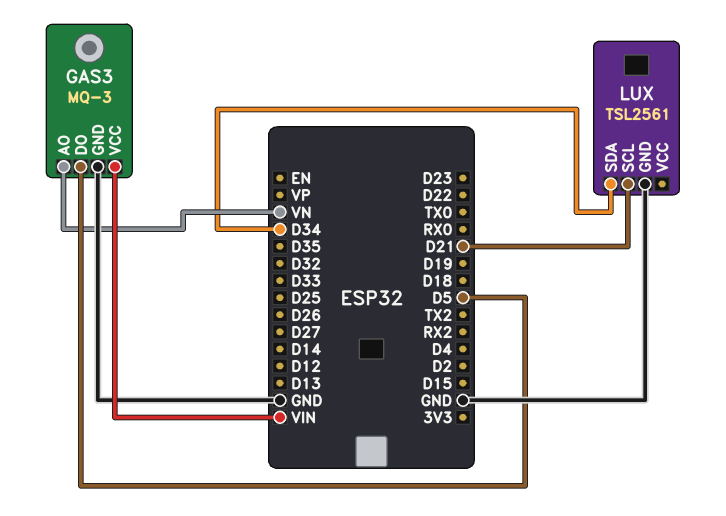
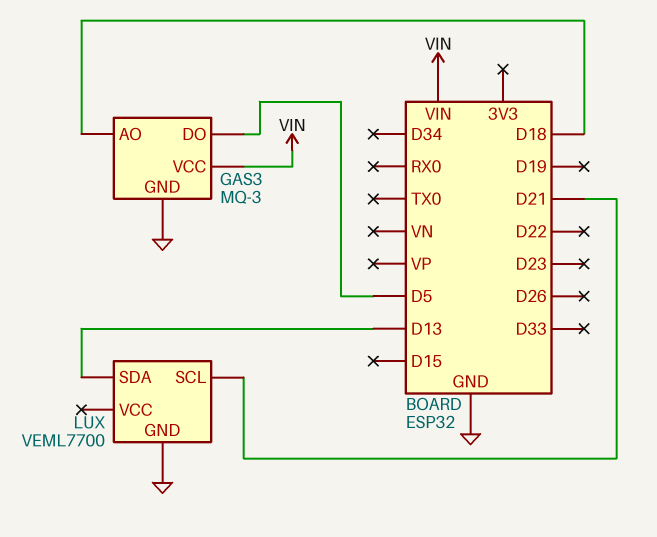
GAS3 pin AO: VN -> D18
LUX: TSL2561 -> VEML7700
LUX pin SDA: D34 -> D13

